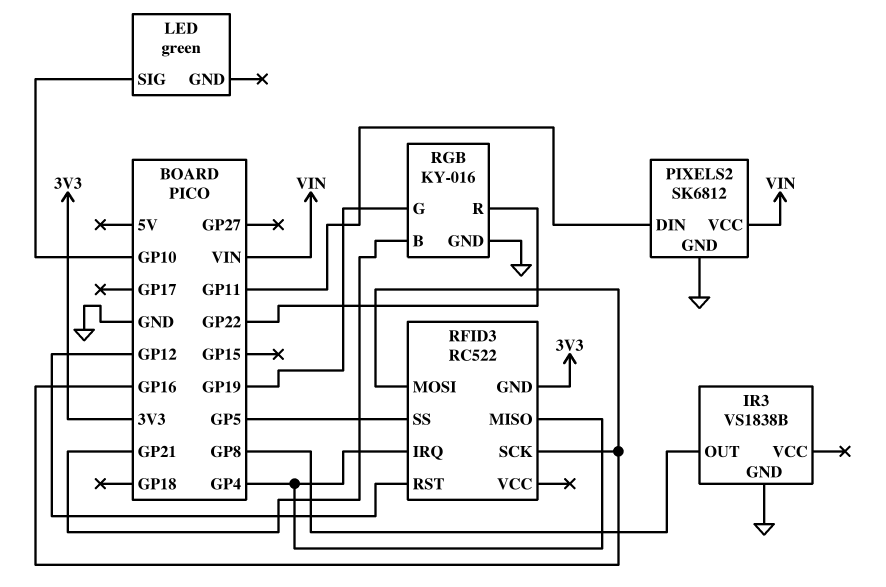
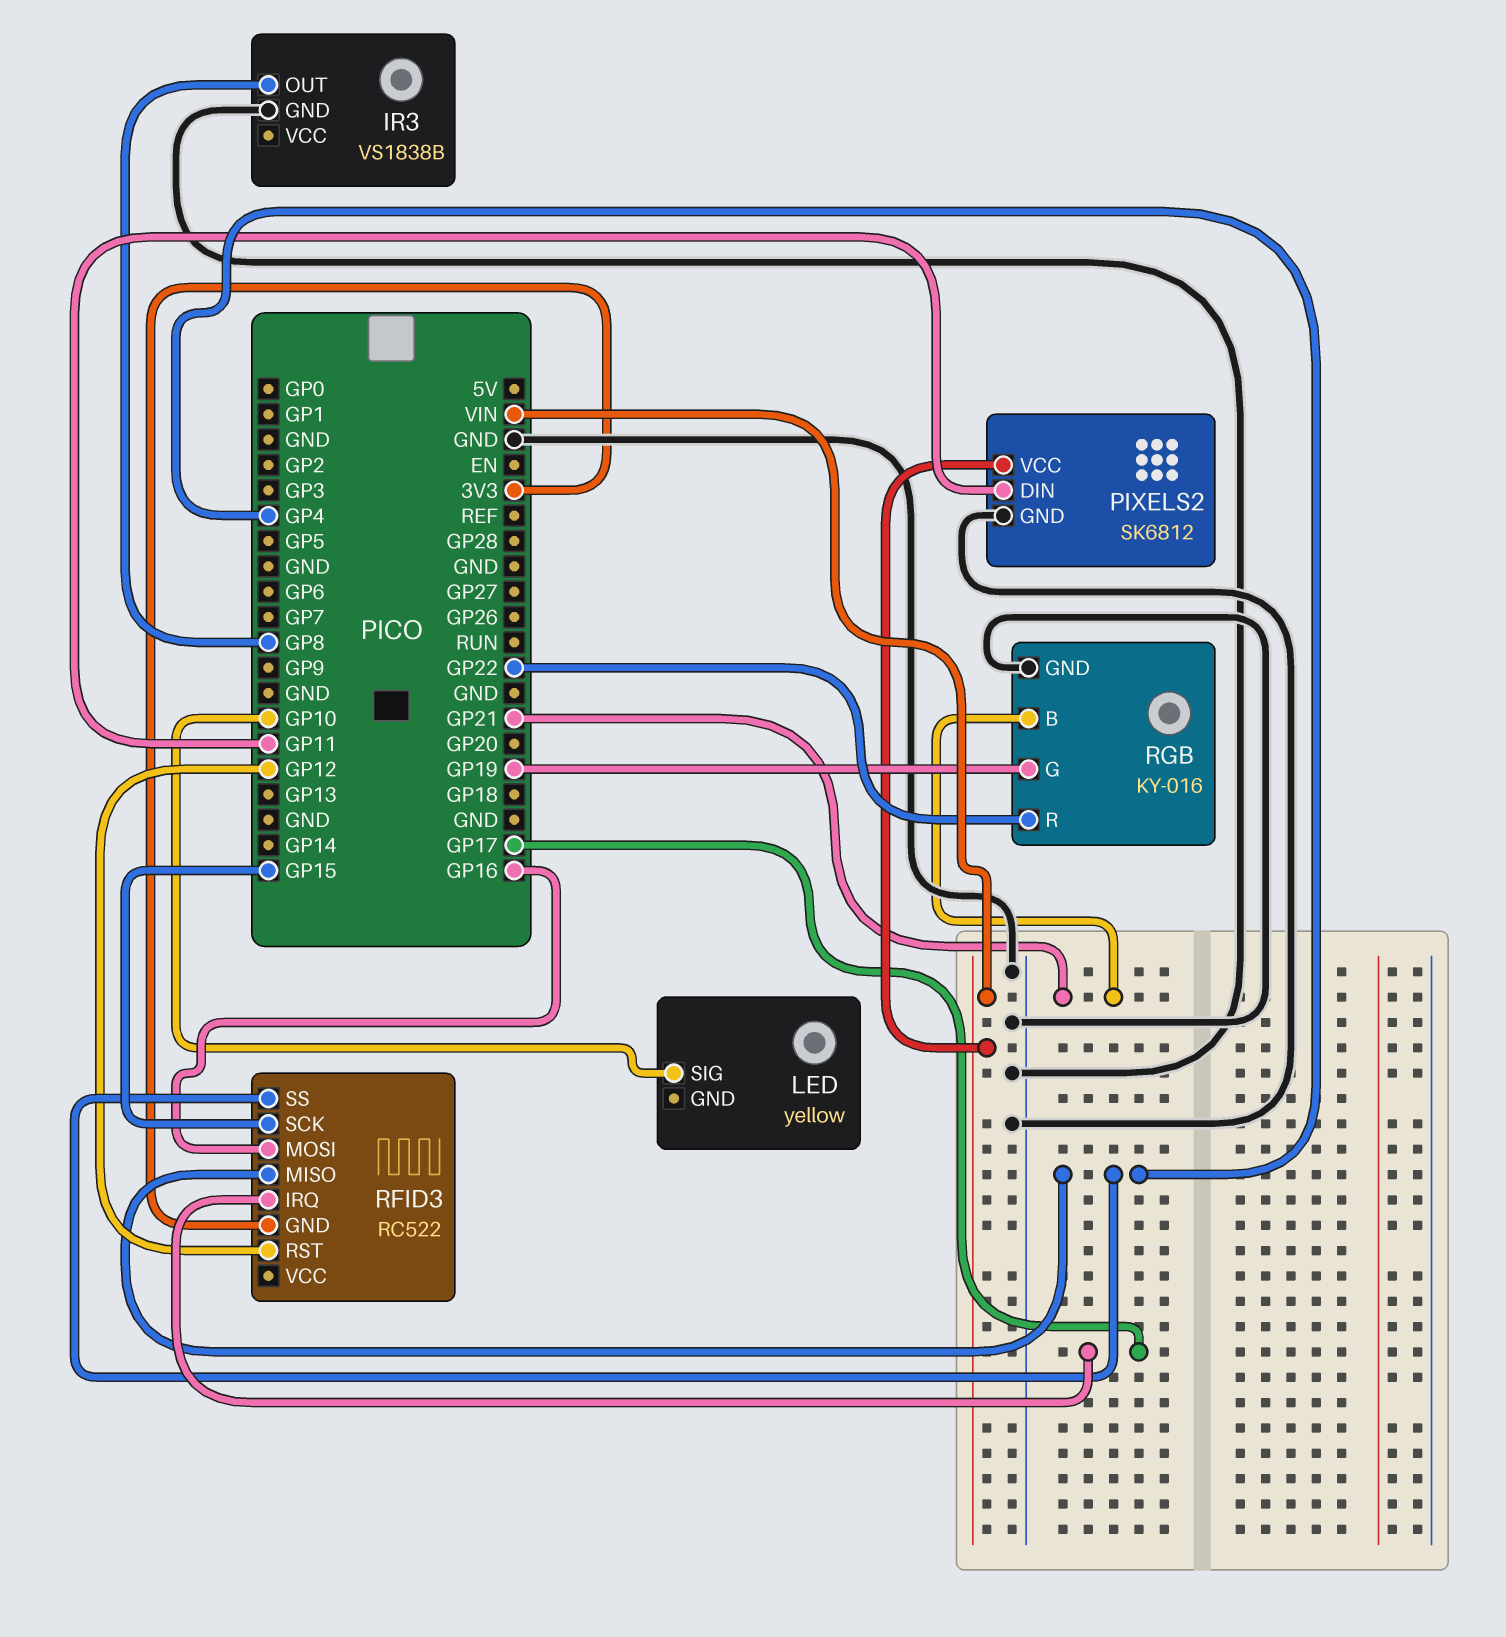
LED: green -> yellow
RFID3 pin IRQ: GP4 -> GP17
RFID3 pin SCK: GP16 -> GP15
RFID3 pin SS: GP5 -> GP4

